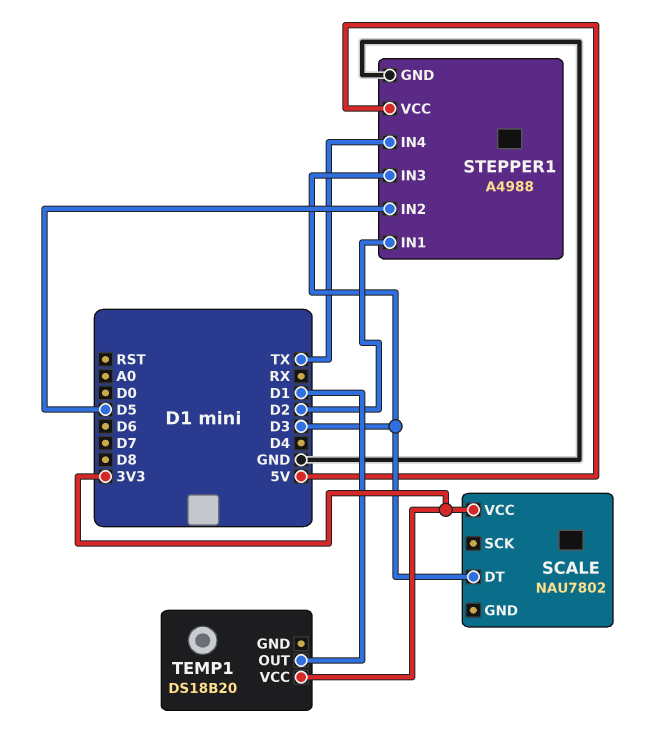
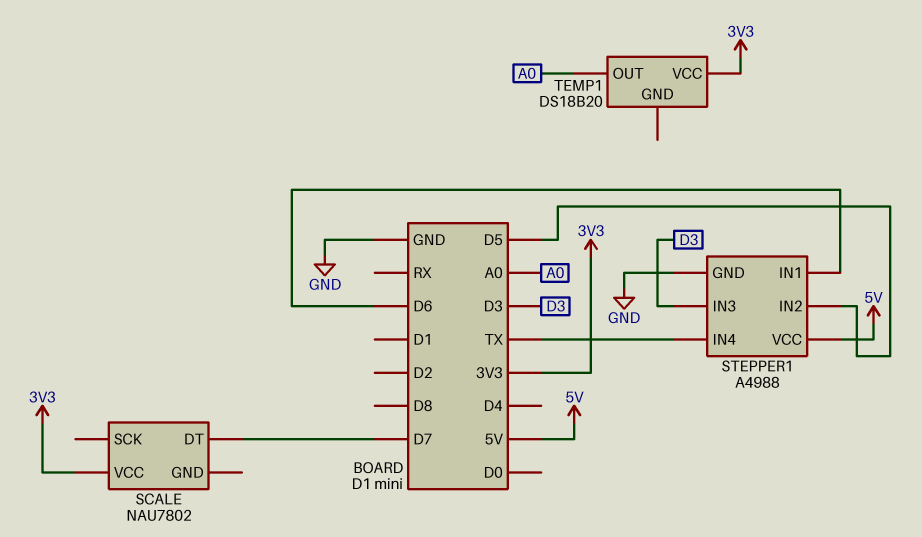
SCALE pin DT: D3 -> D7
STEPPER1 pin IN1: D2 -> D6
TEMP1 pin OUT: D1 -> A0

